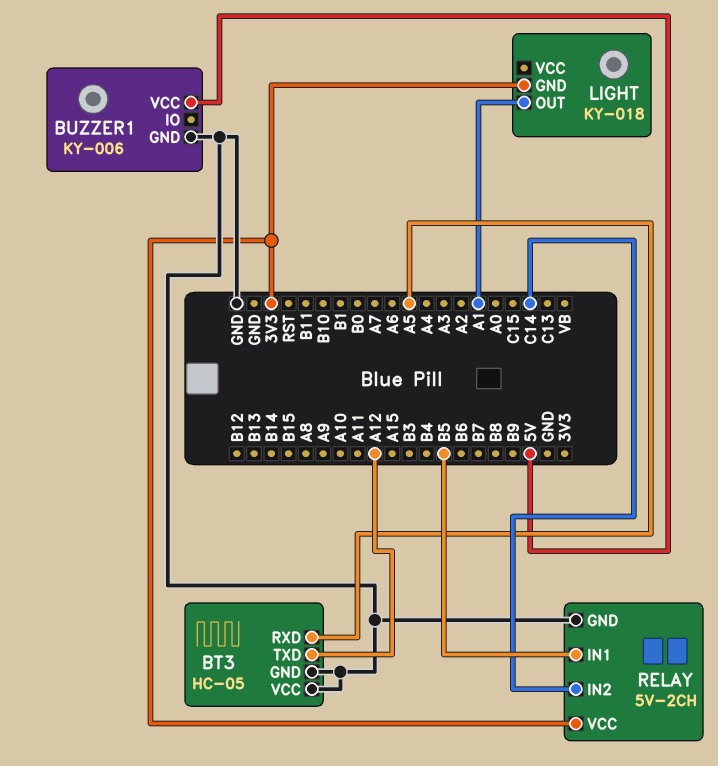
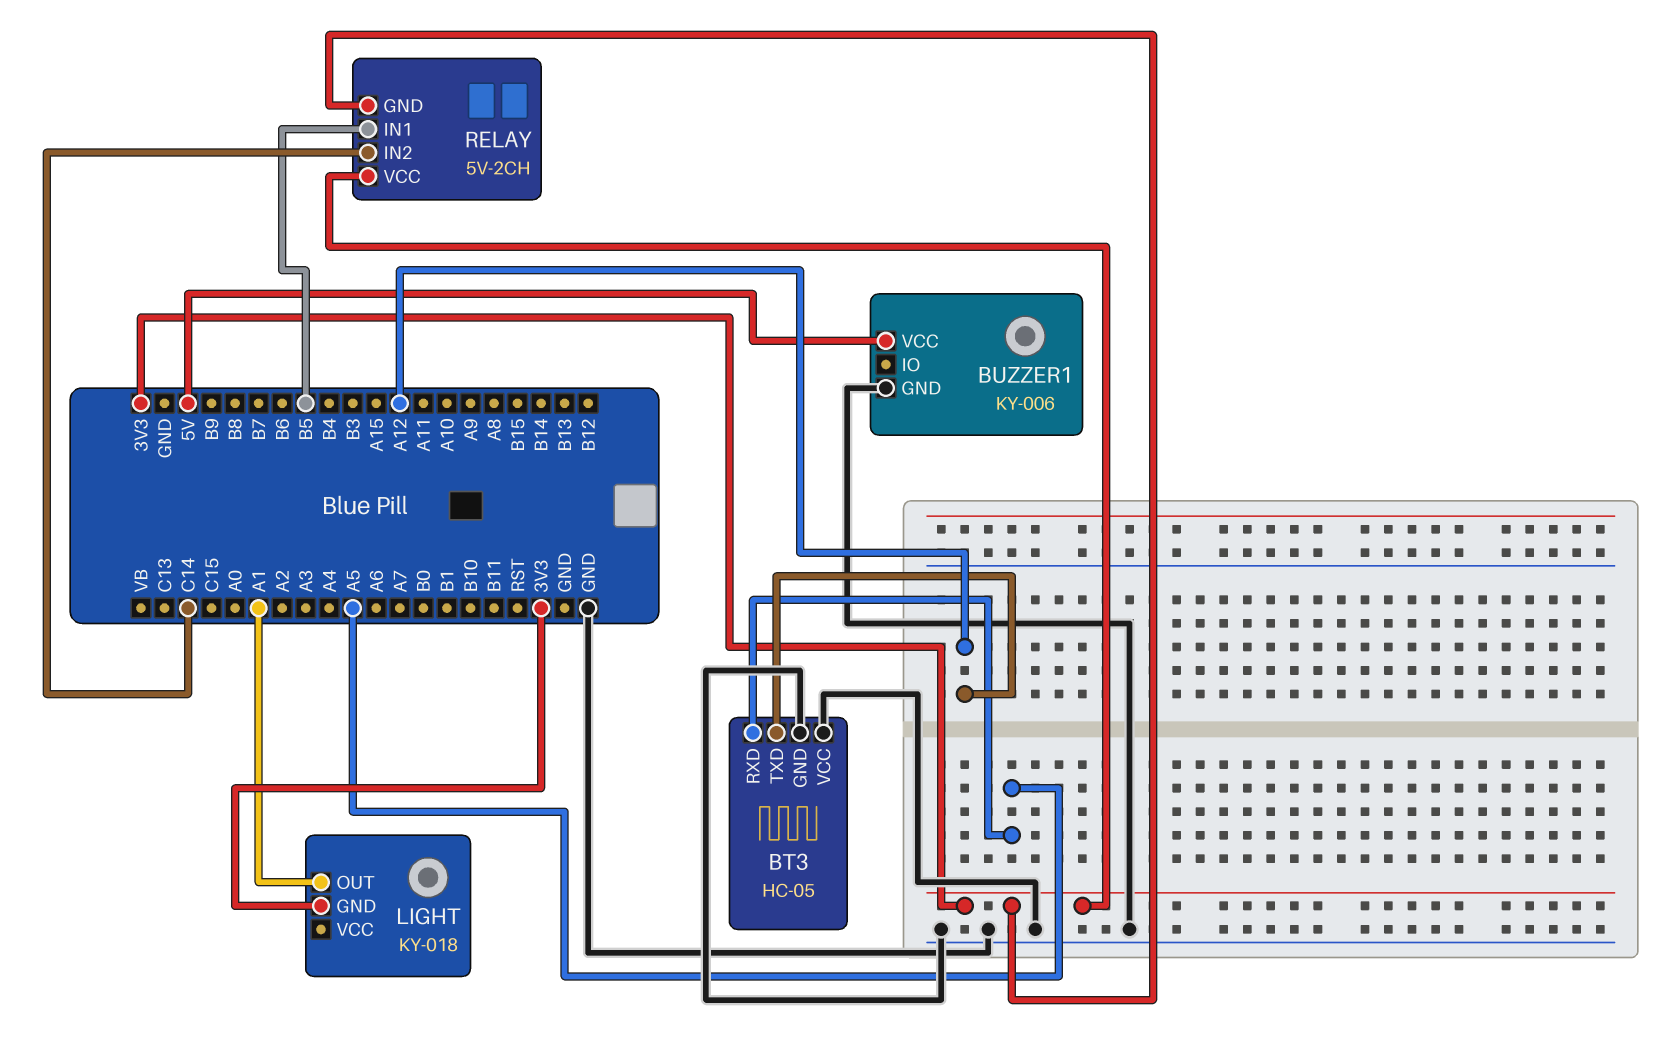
RELAY pin GND: GND -> 3V3

